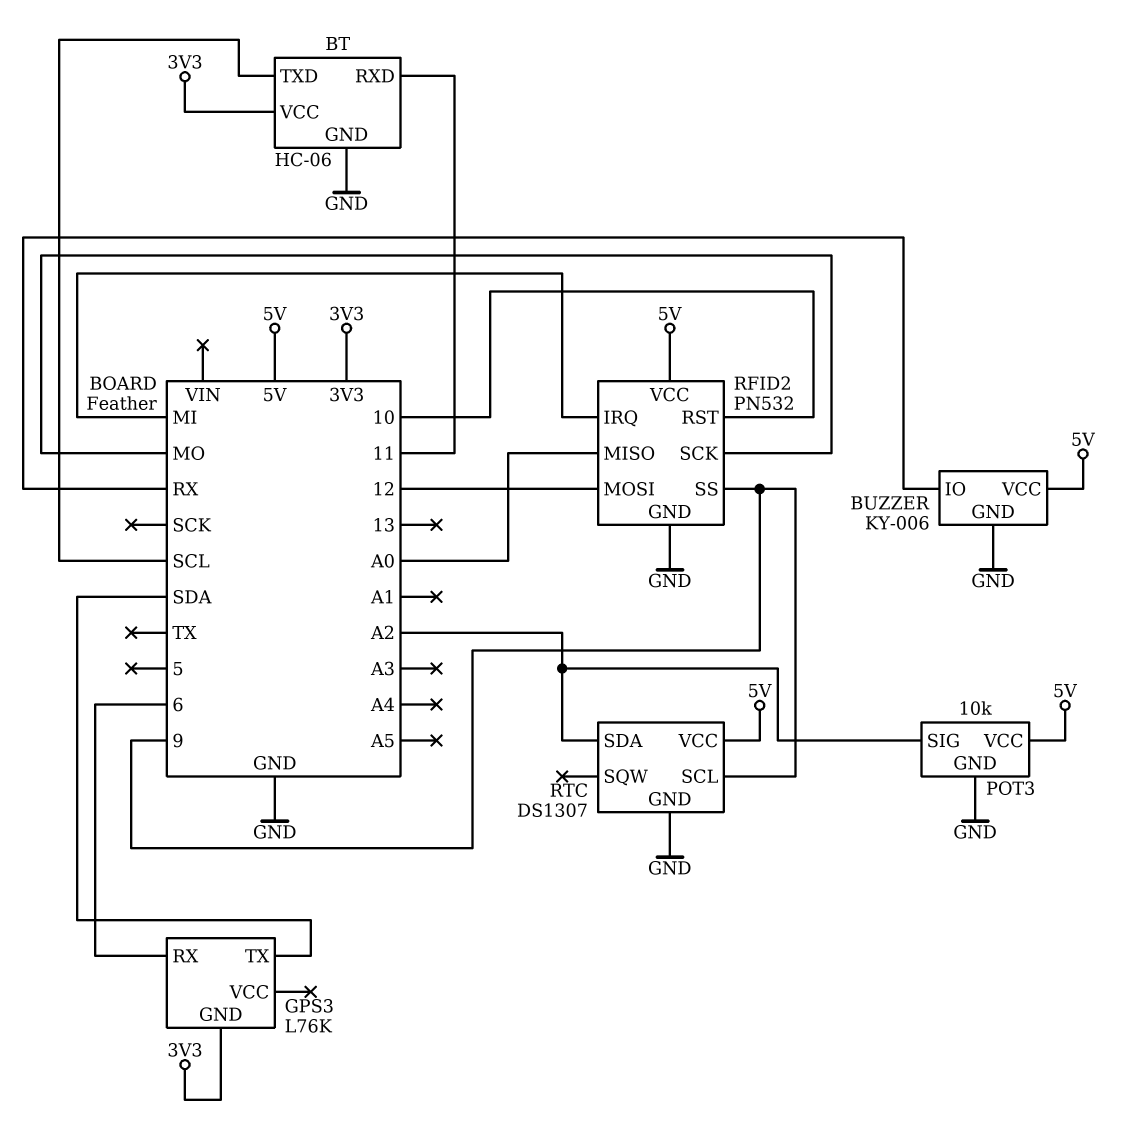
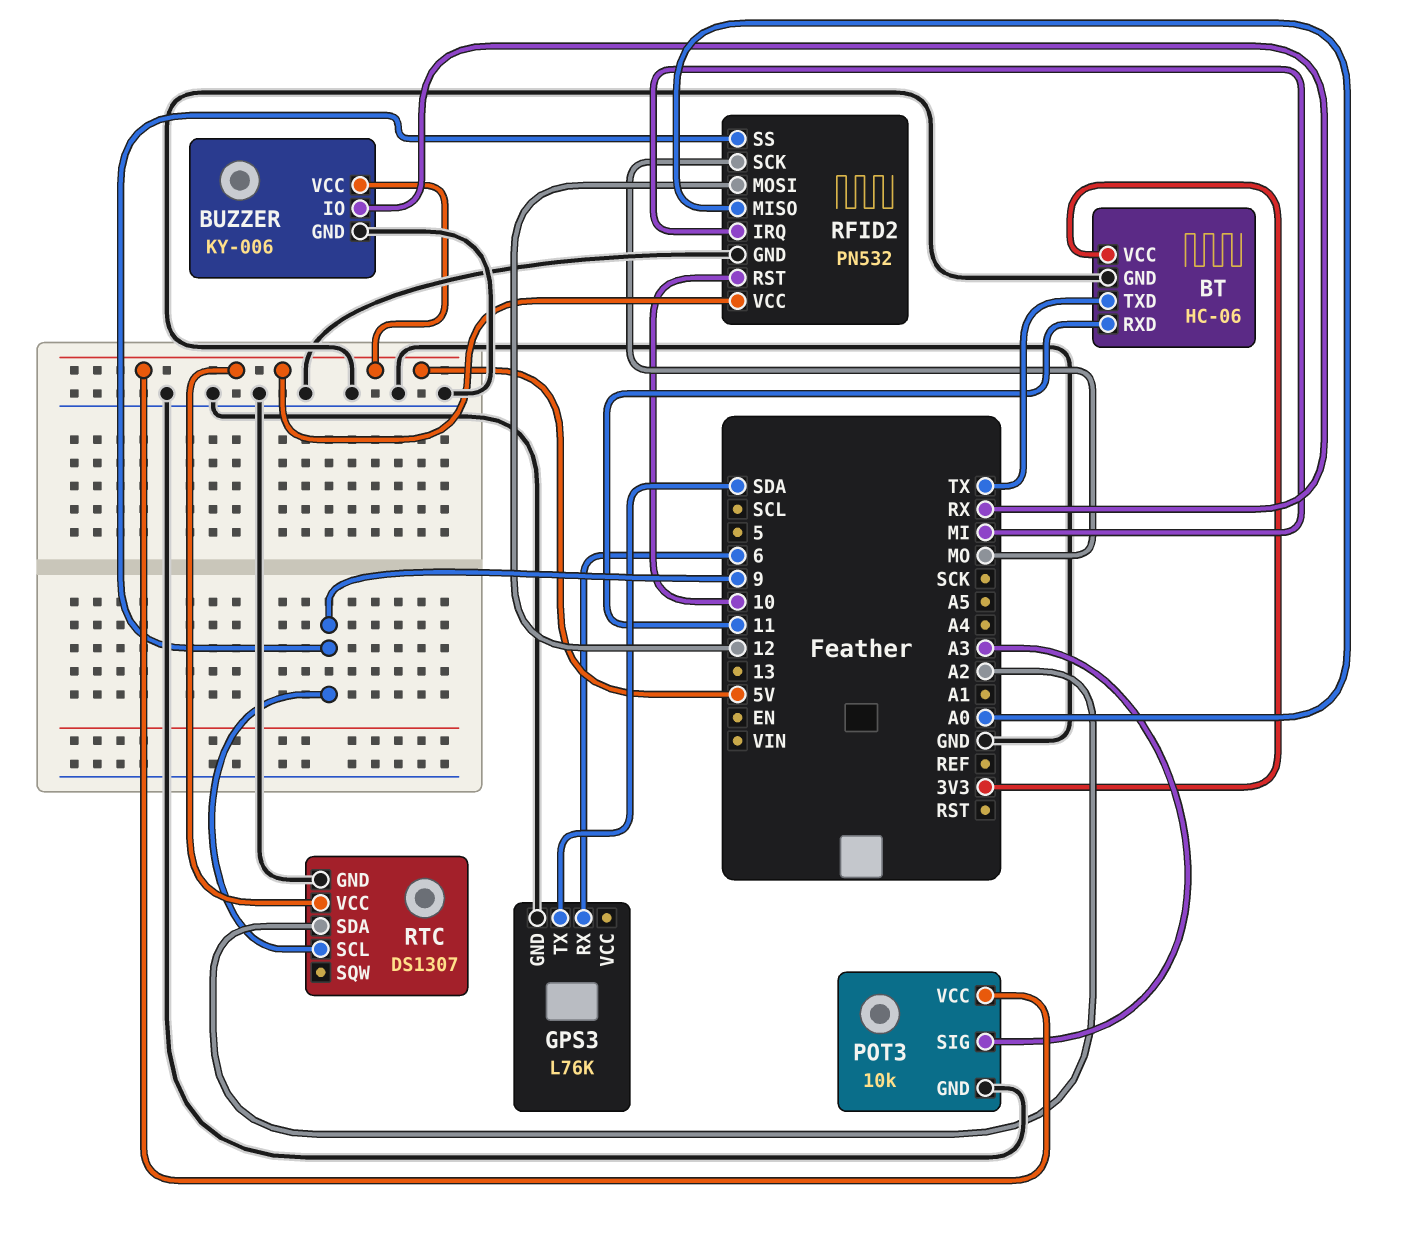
BT pin TXD: SCL -> TX
GPS3 pin GND: 3V3 -> GND
POT3 pin SIG: A2 -> A3

